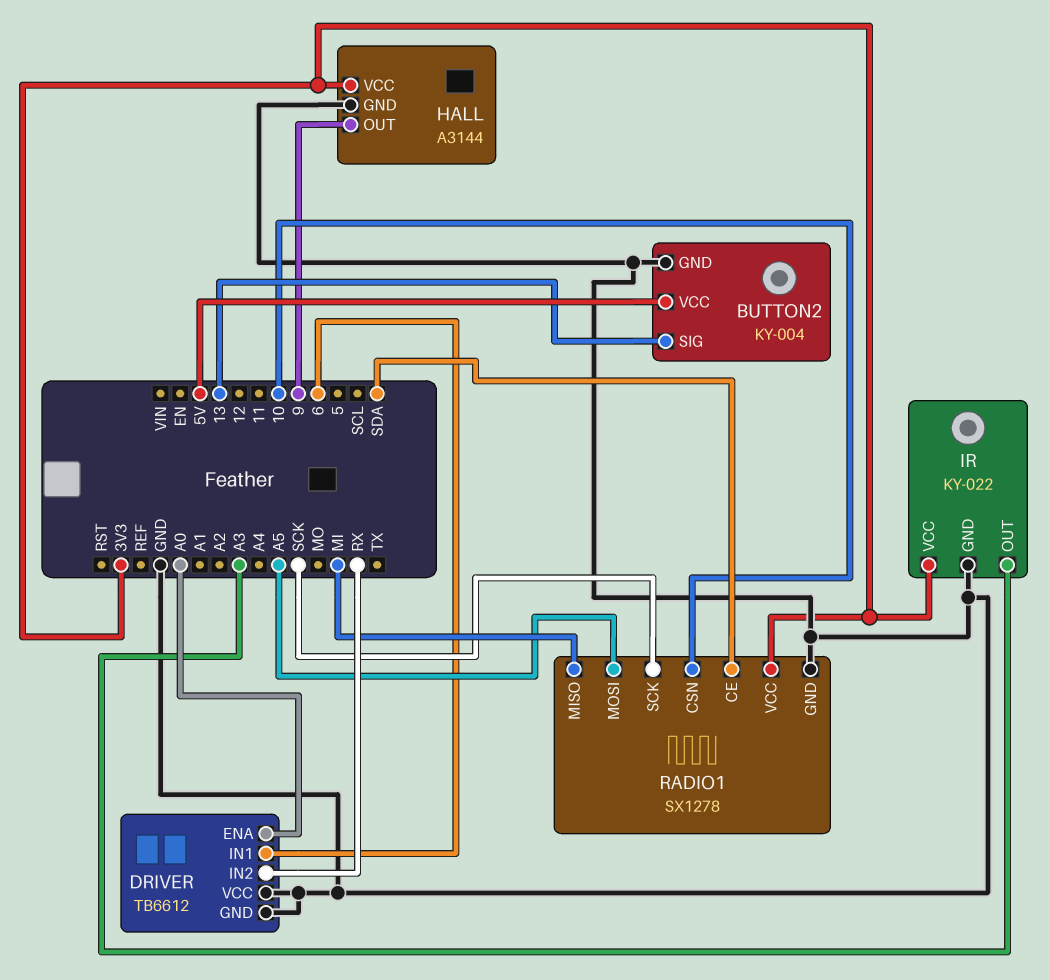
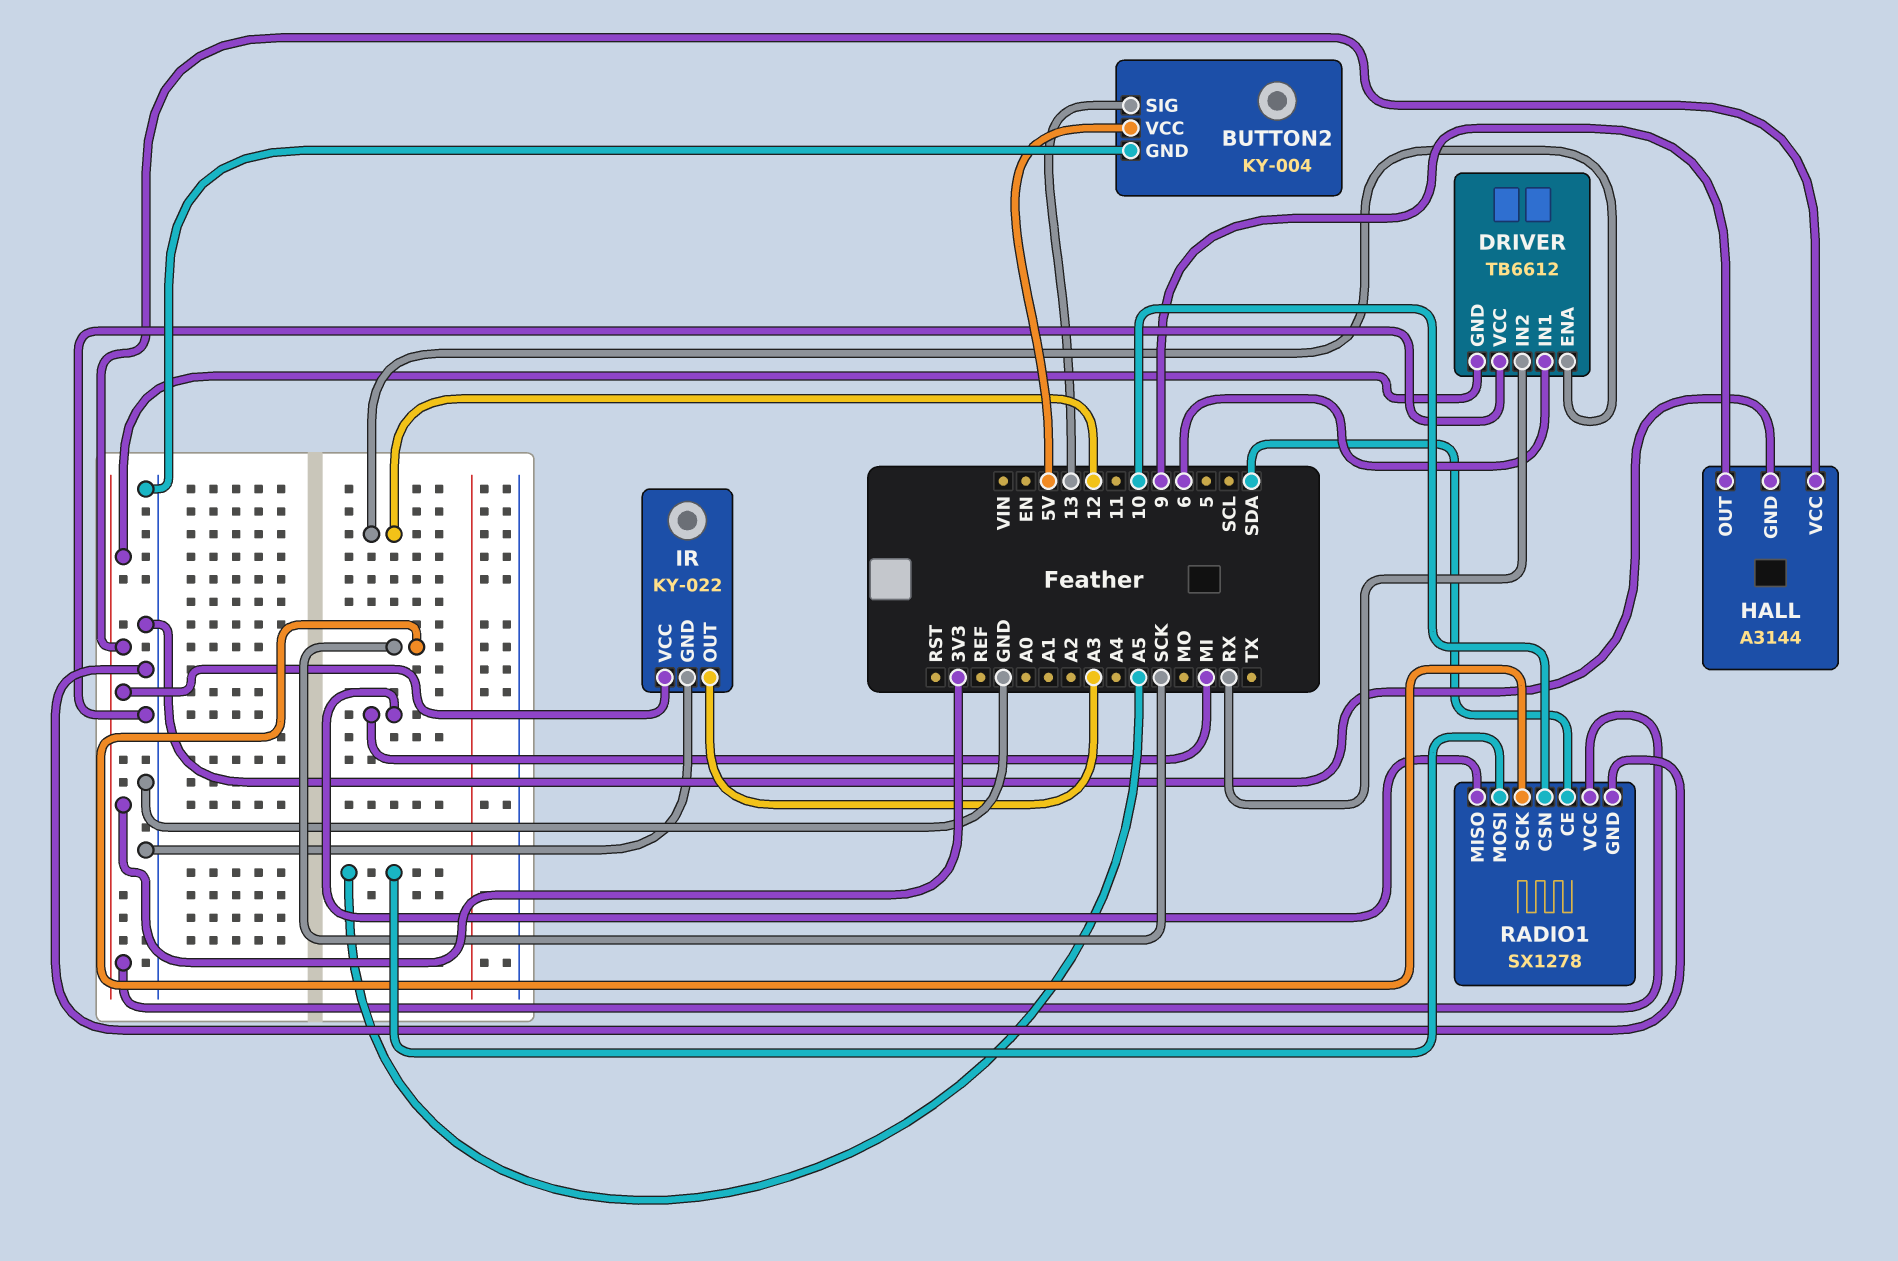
DRIVER pin ENA: A0 -> 12
DRIVER pin GND: GND -> 3V3

